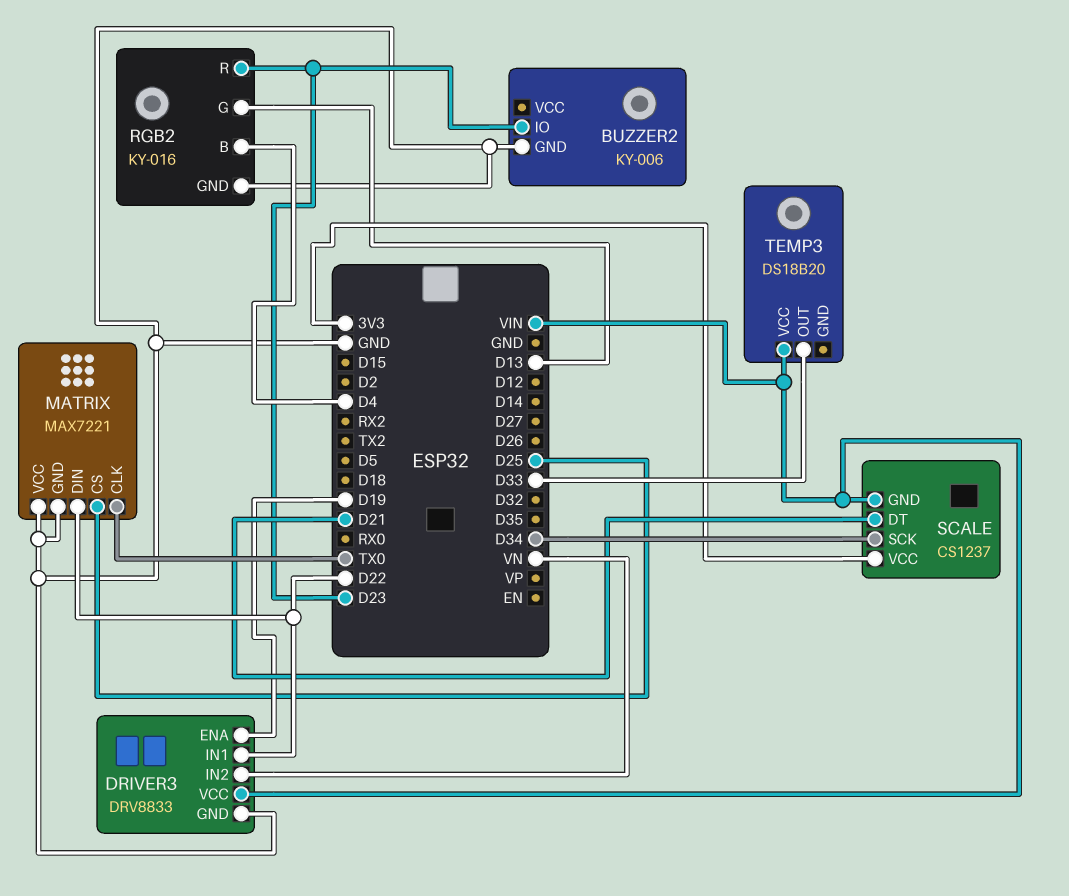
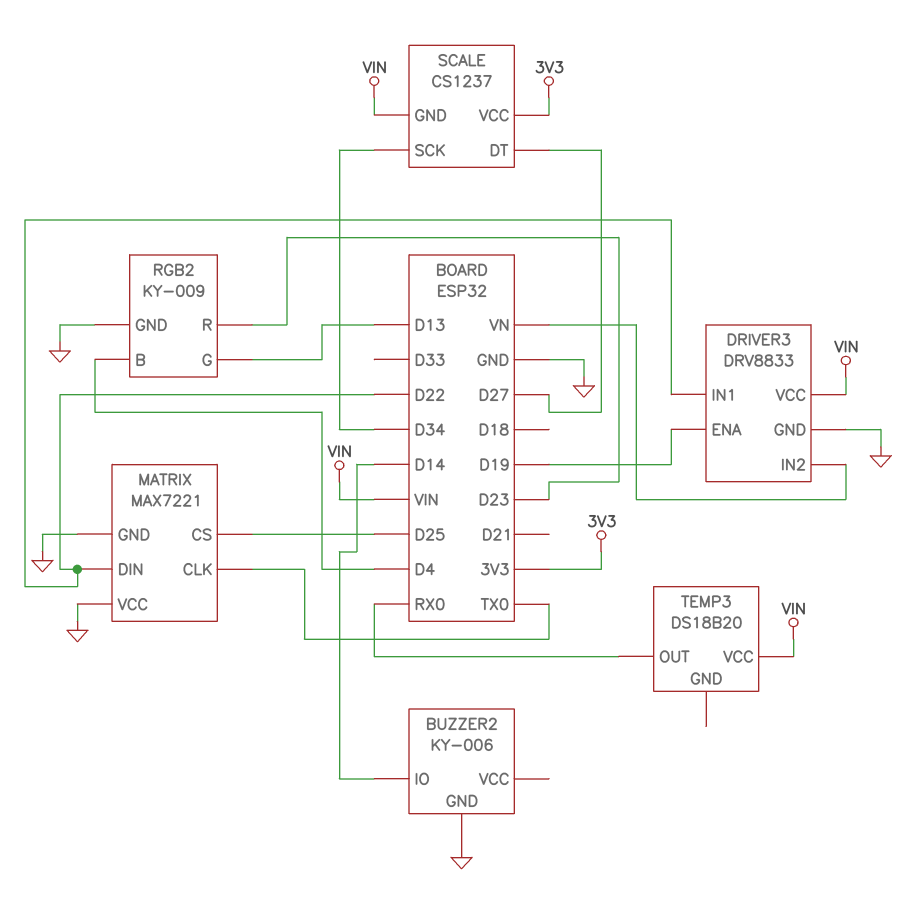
BUZZER2 pin IO: D23 -> D14
RGB2: KY-016 -> KY-009
SCALE pin DT: D21 -> D27
TEMP3 pin OUT: D33 -> RX0

